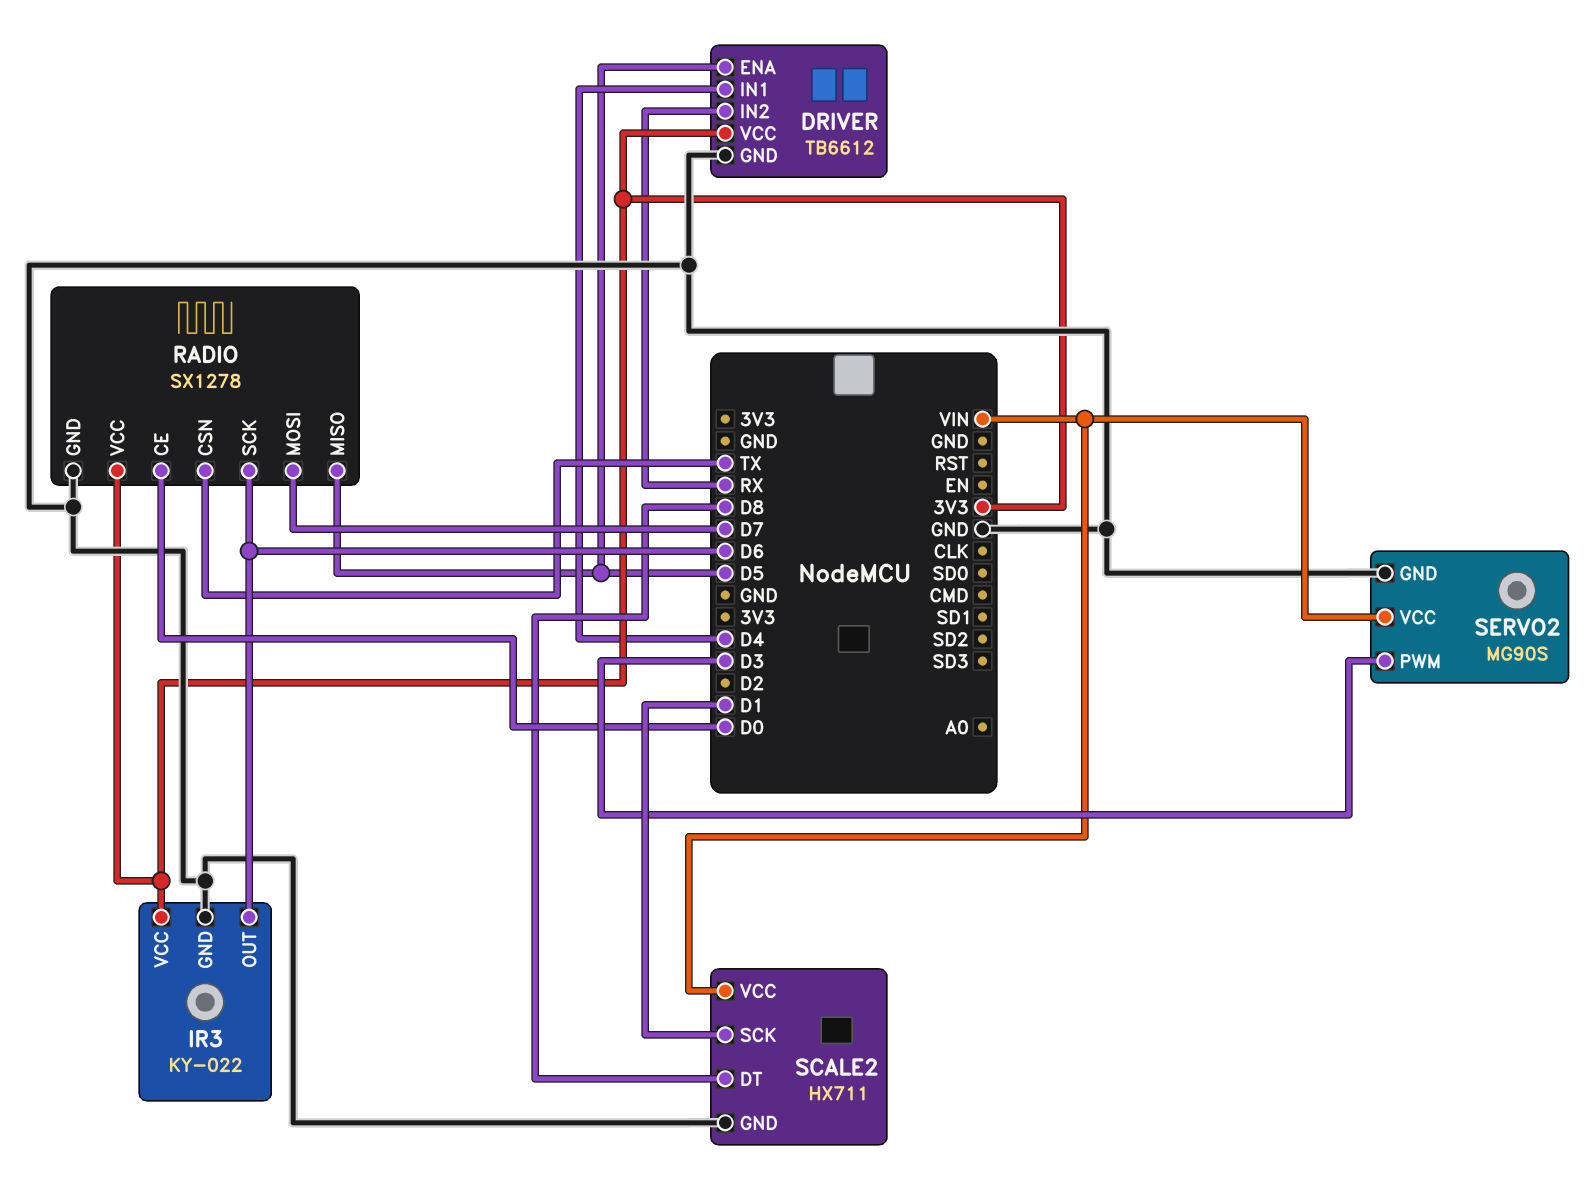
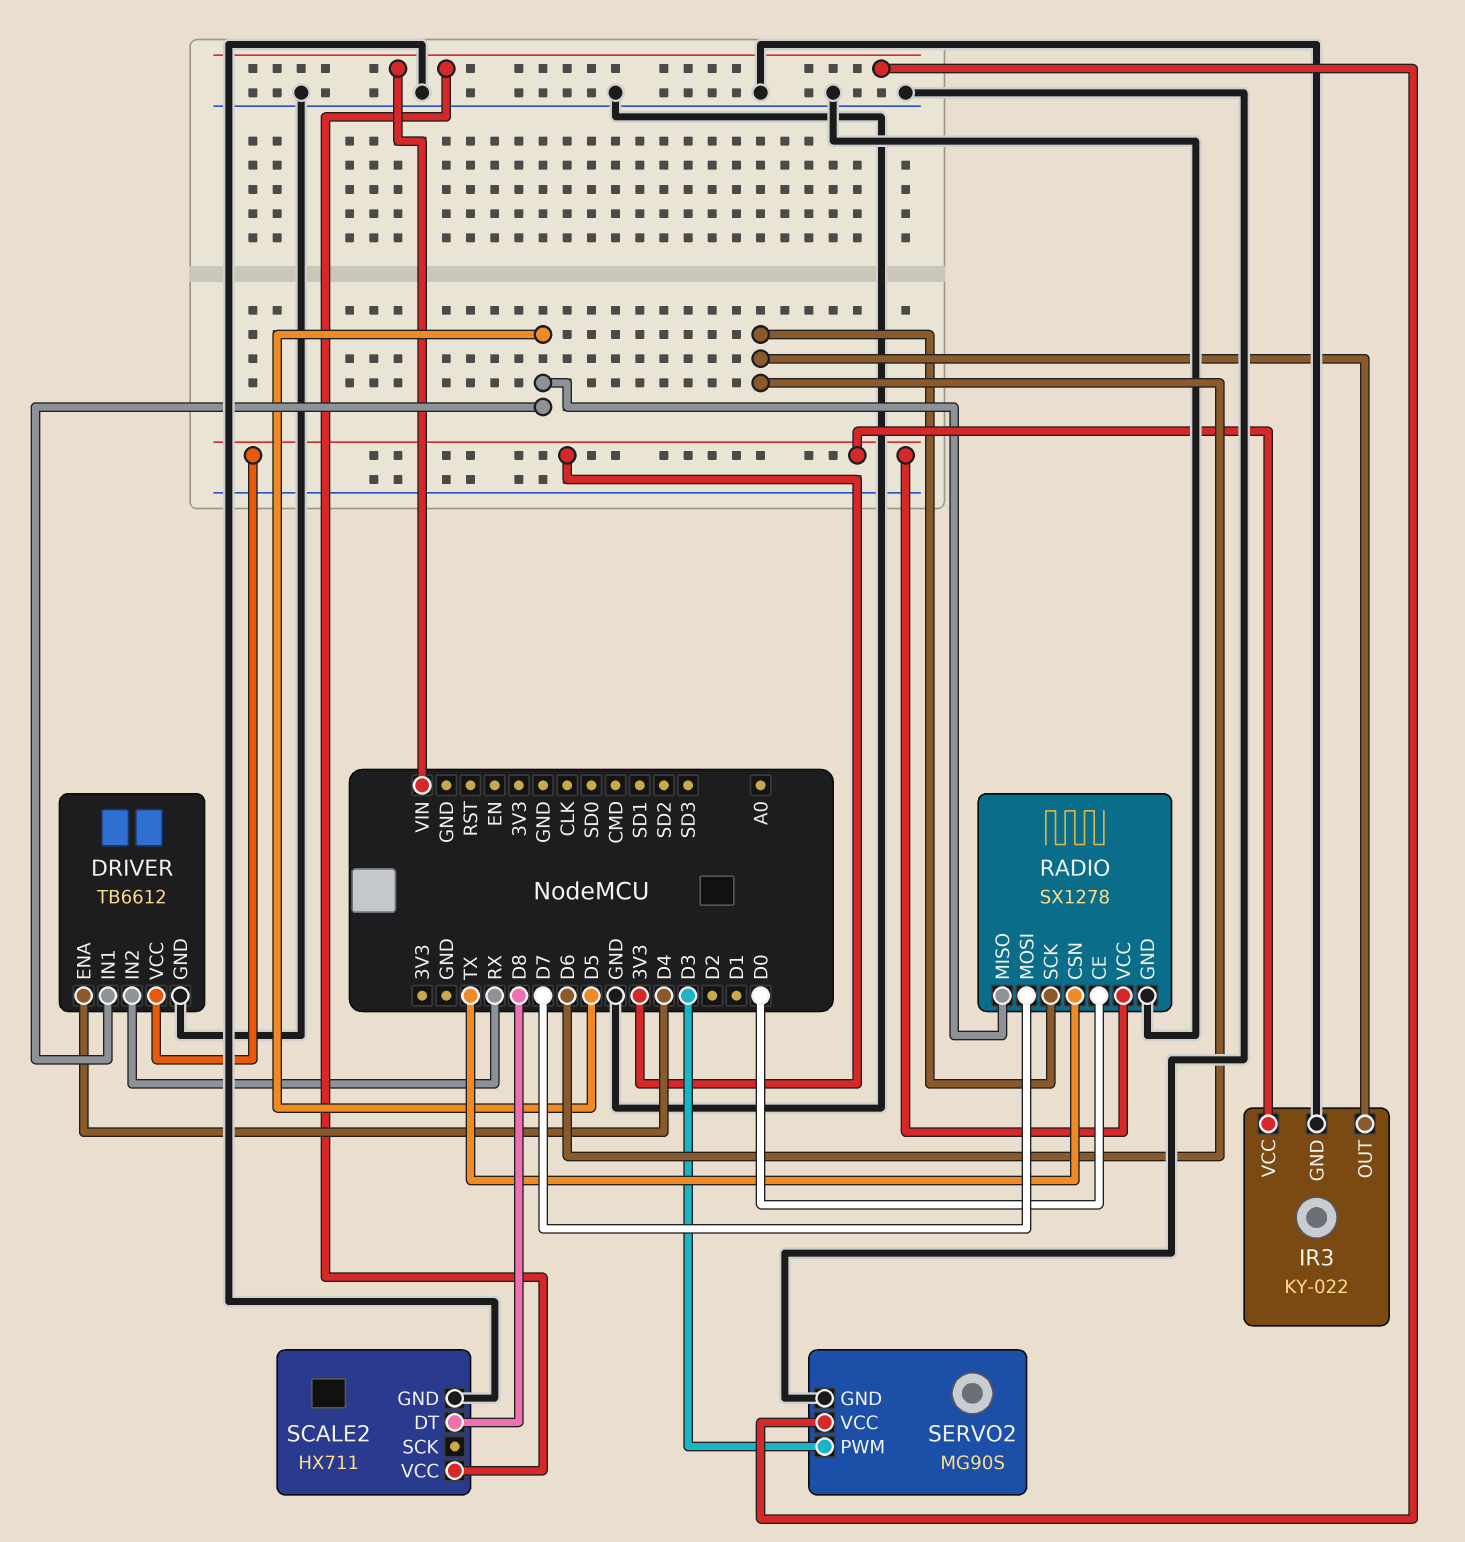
DRIVER pin ENA: D5 -> D4
DRIVER pin IN1: D4 -> D5
SCALE2 pin SCK: D1 -> none

